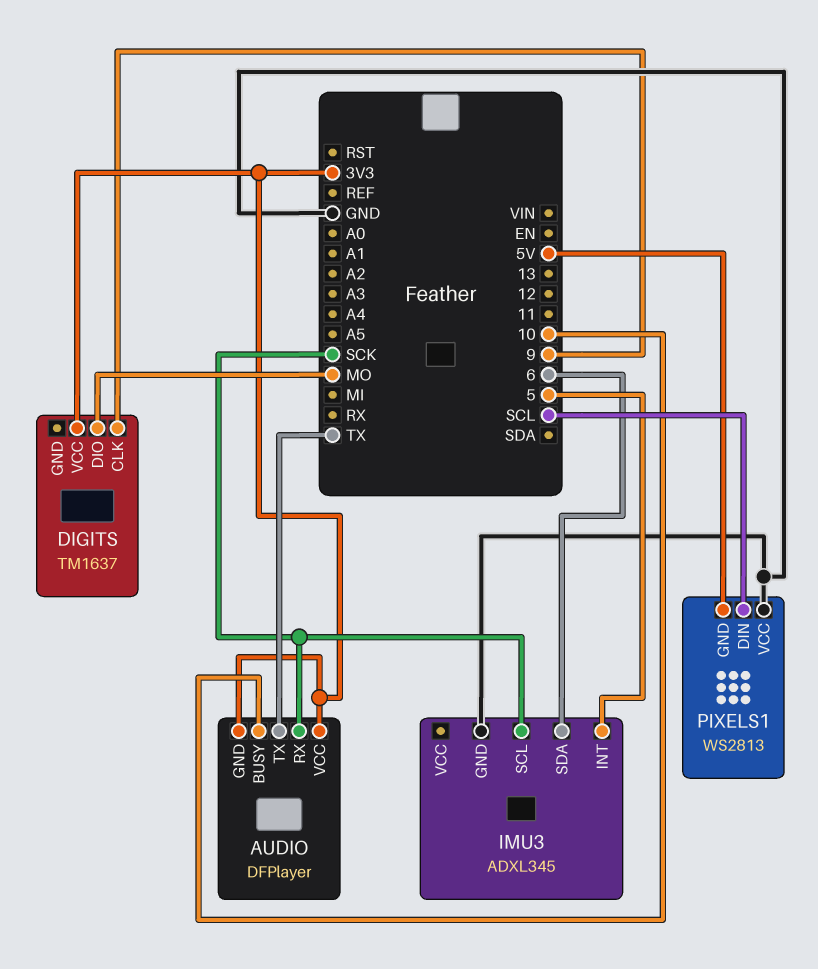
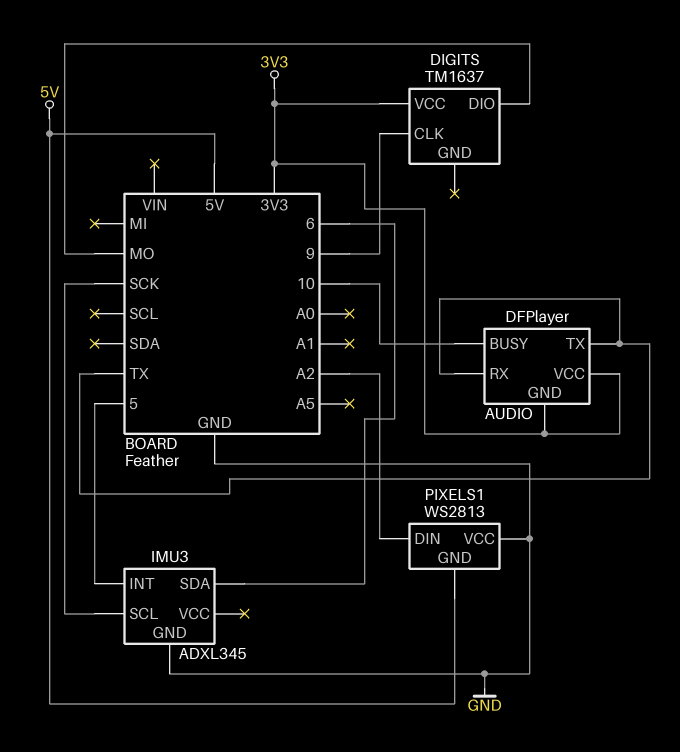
AUDIO pin RX: SCK -> TX
PIXELS1 pin DIN: SCL -> A2

